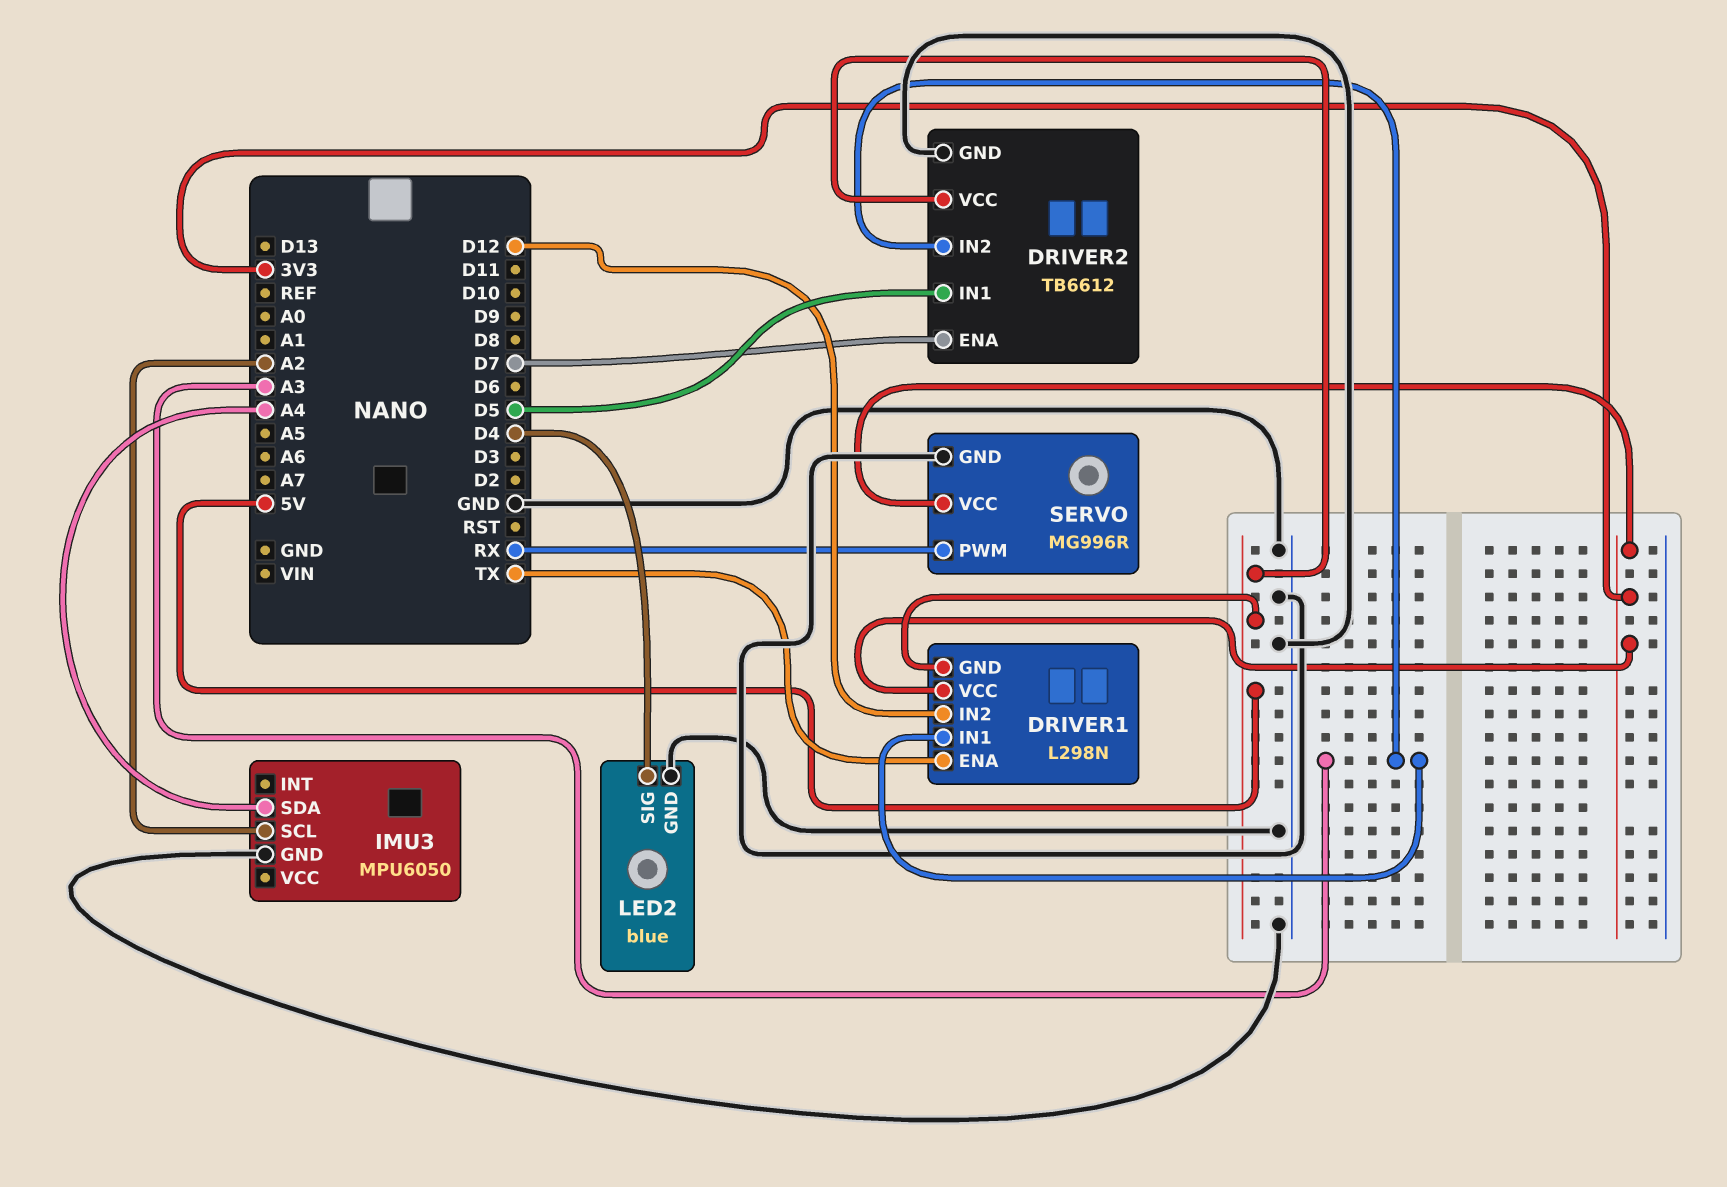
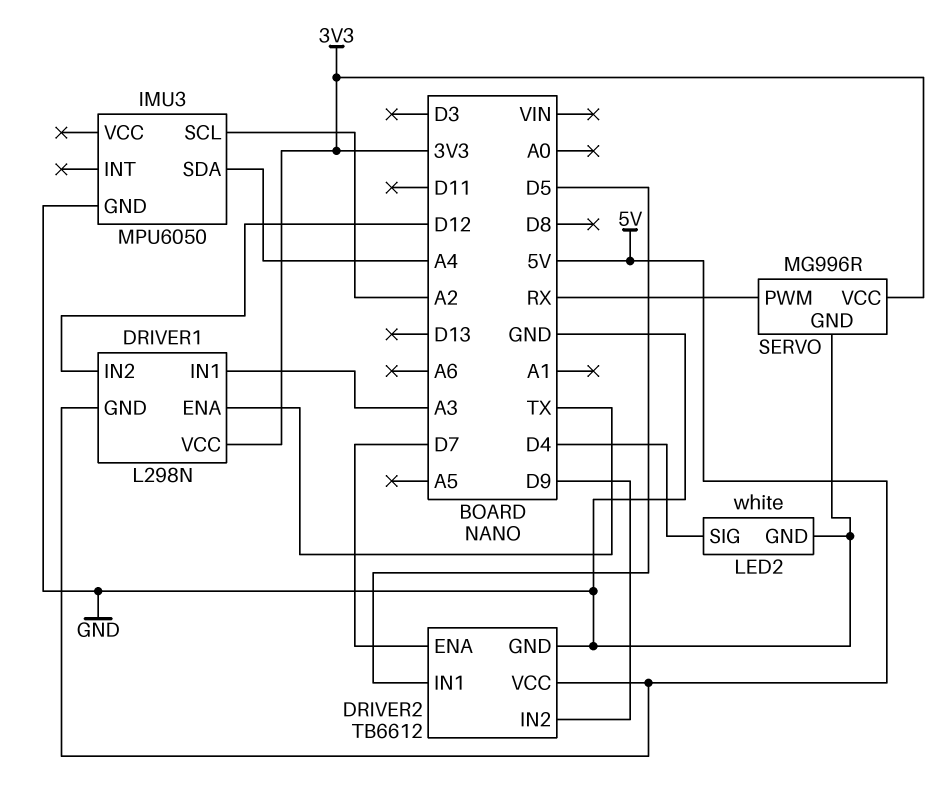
DRIVER2 pin IN2: A3 -> D9
LED2: blue -> white

